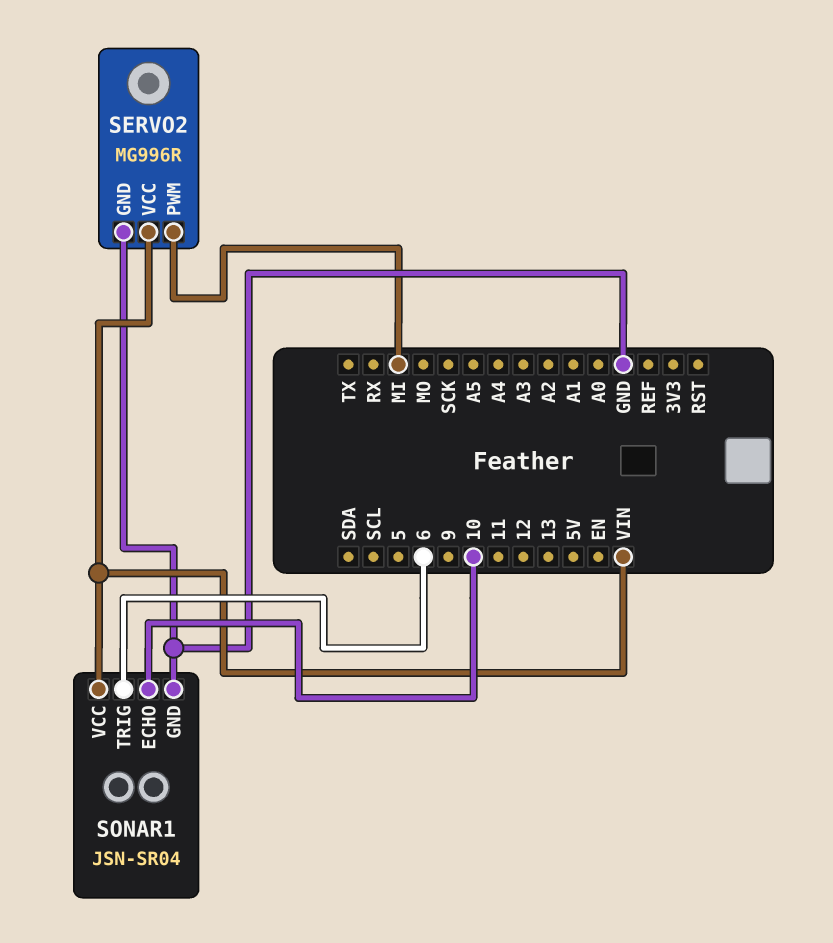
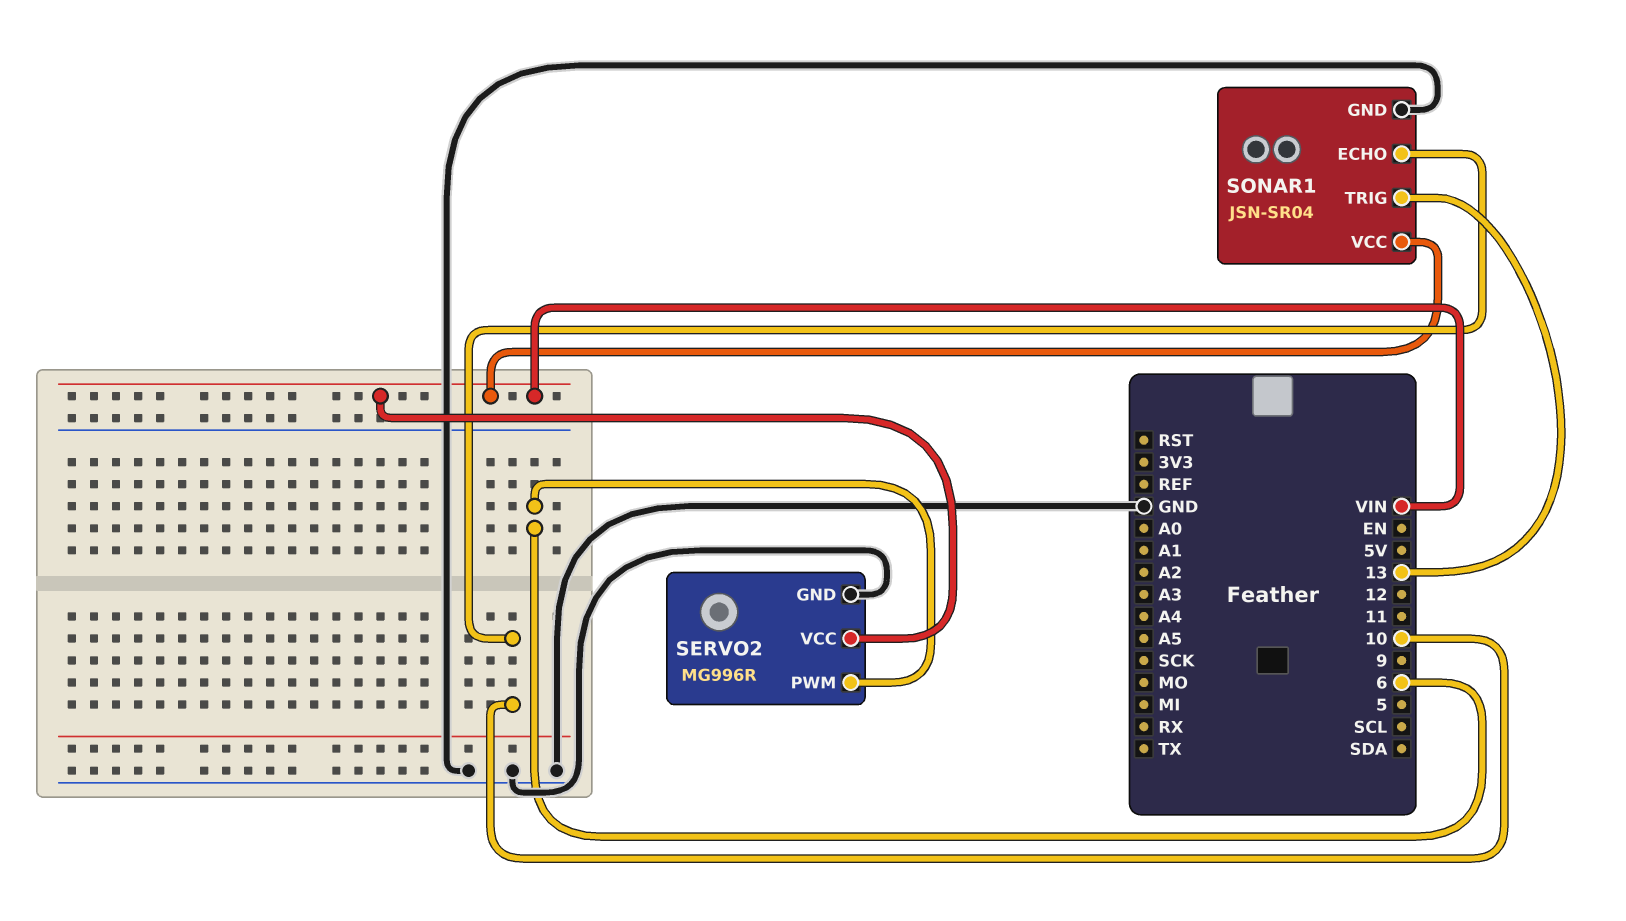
SERVO2 pin PWM: MI -> 6
SONAR1 pin TRIG: 6 -> 13

